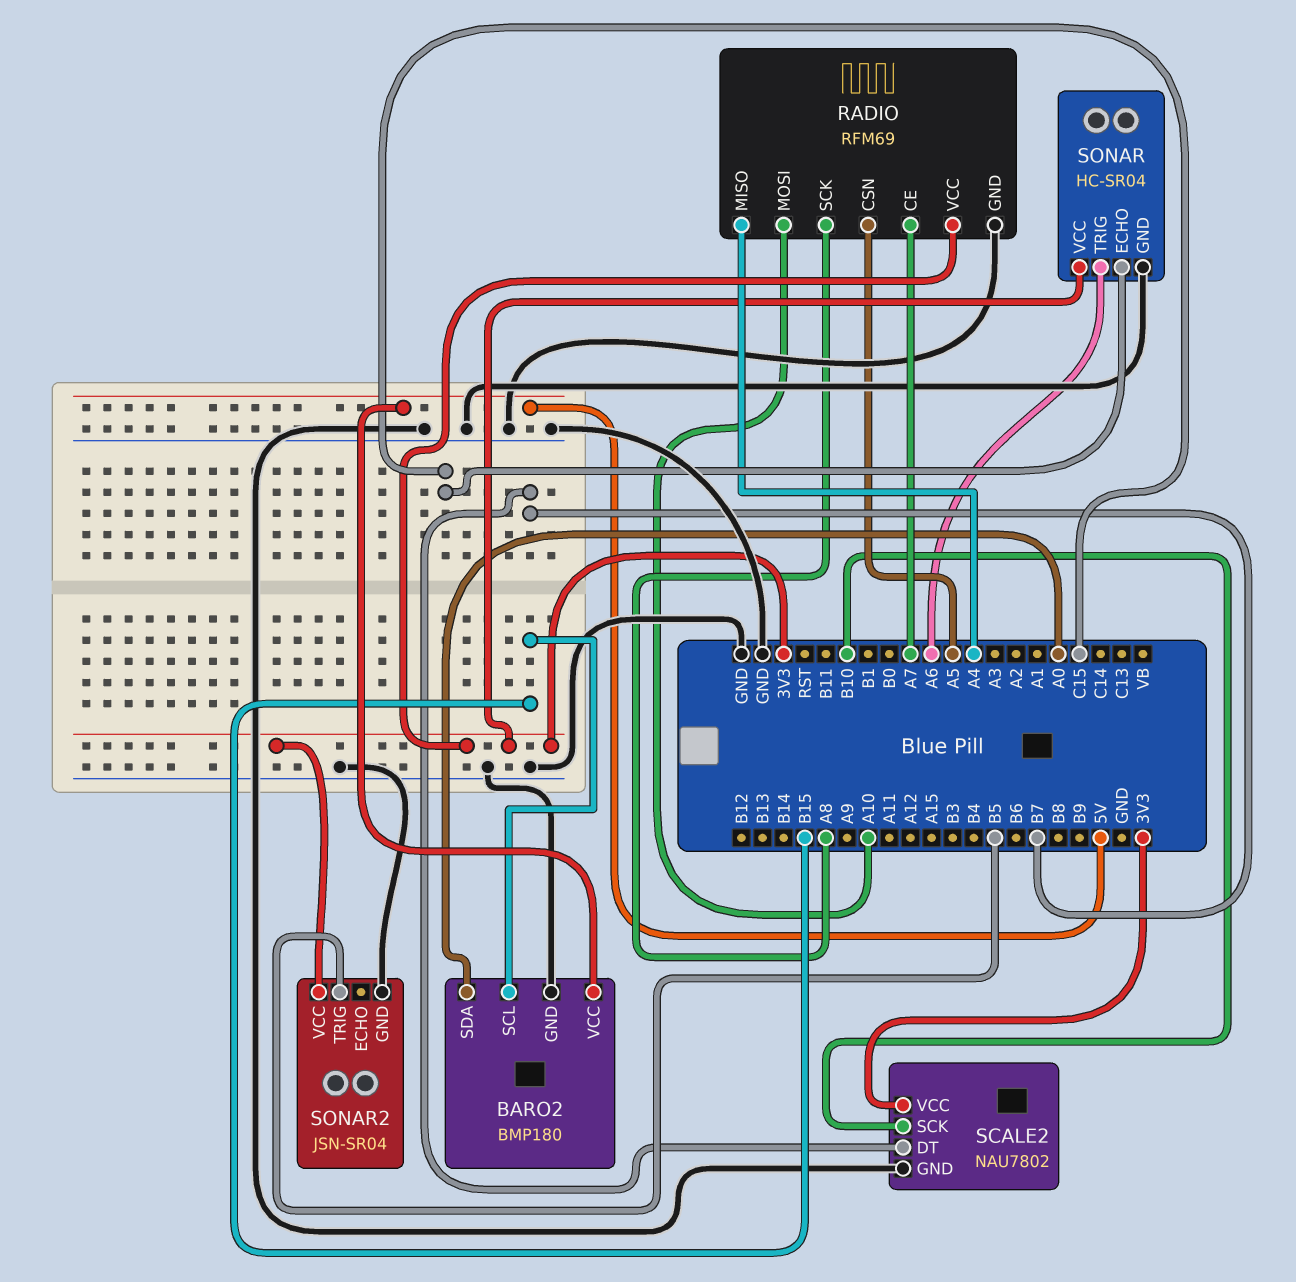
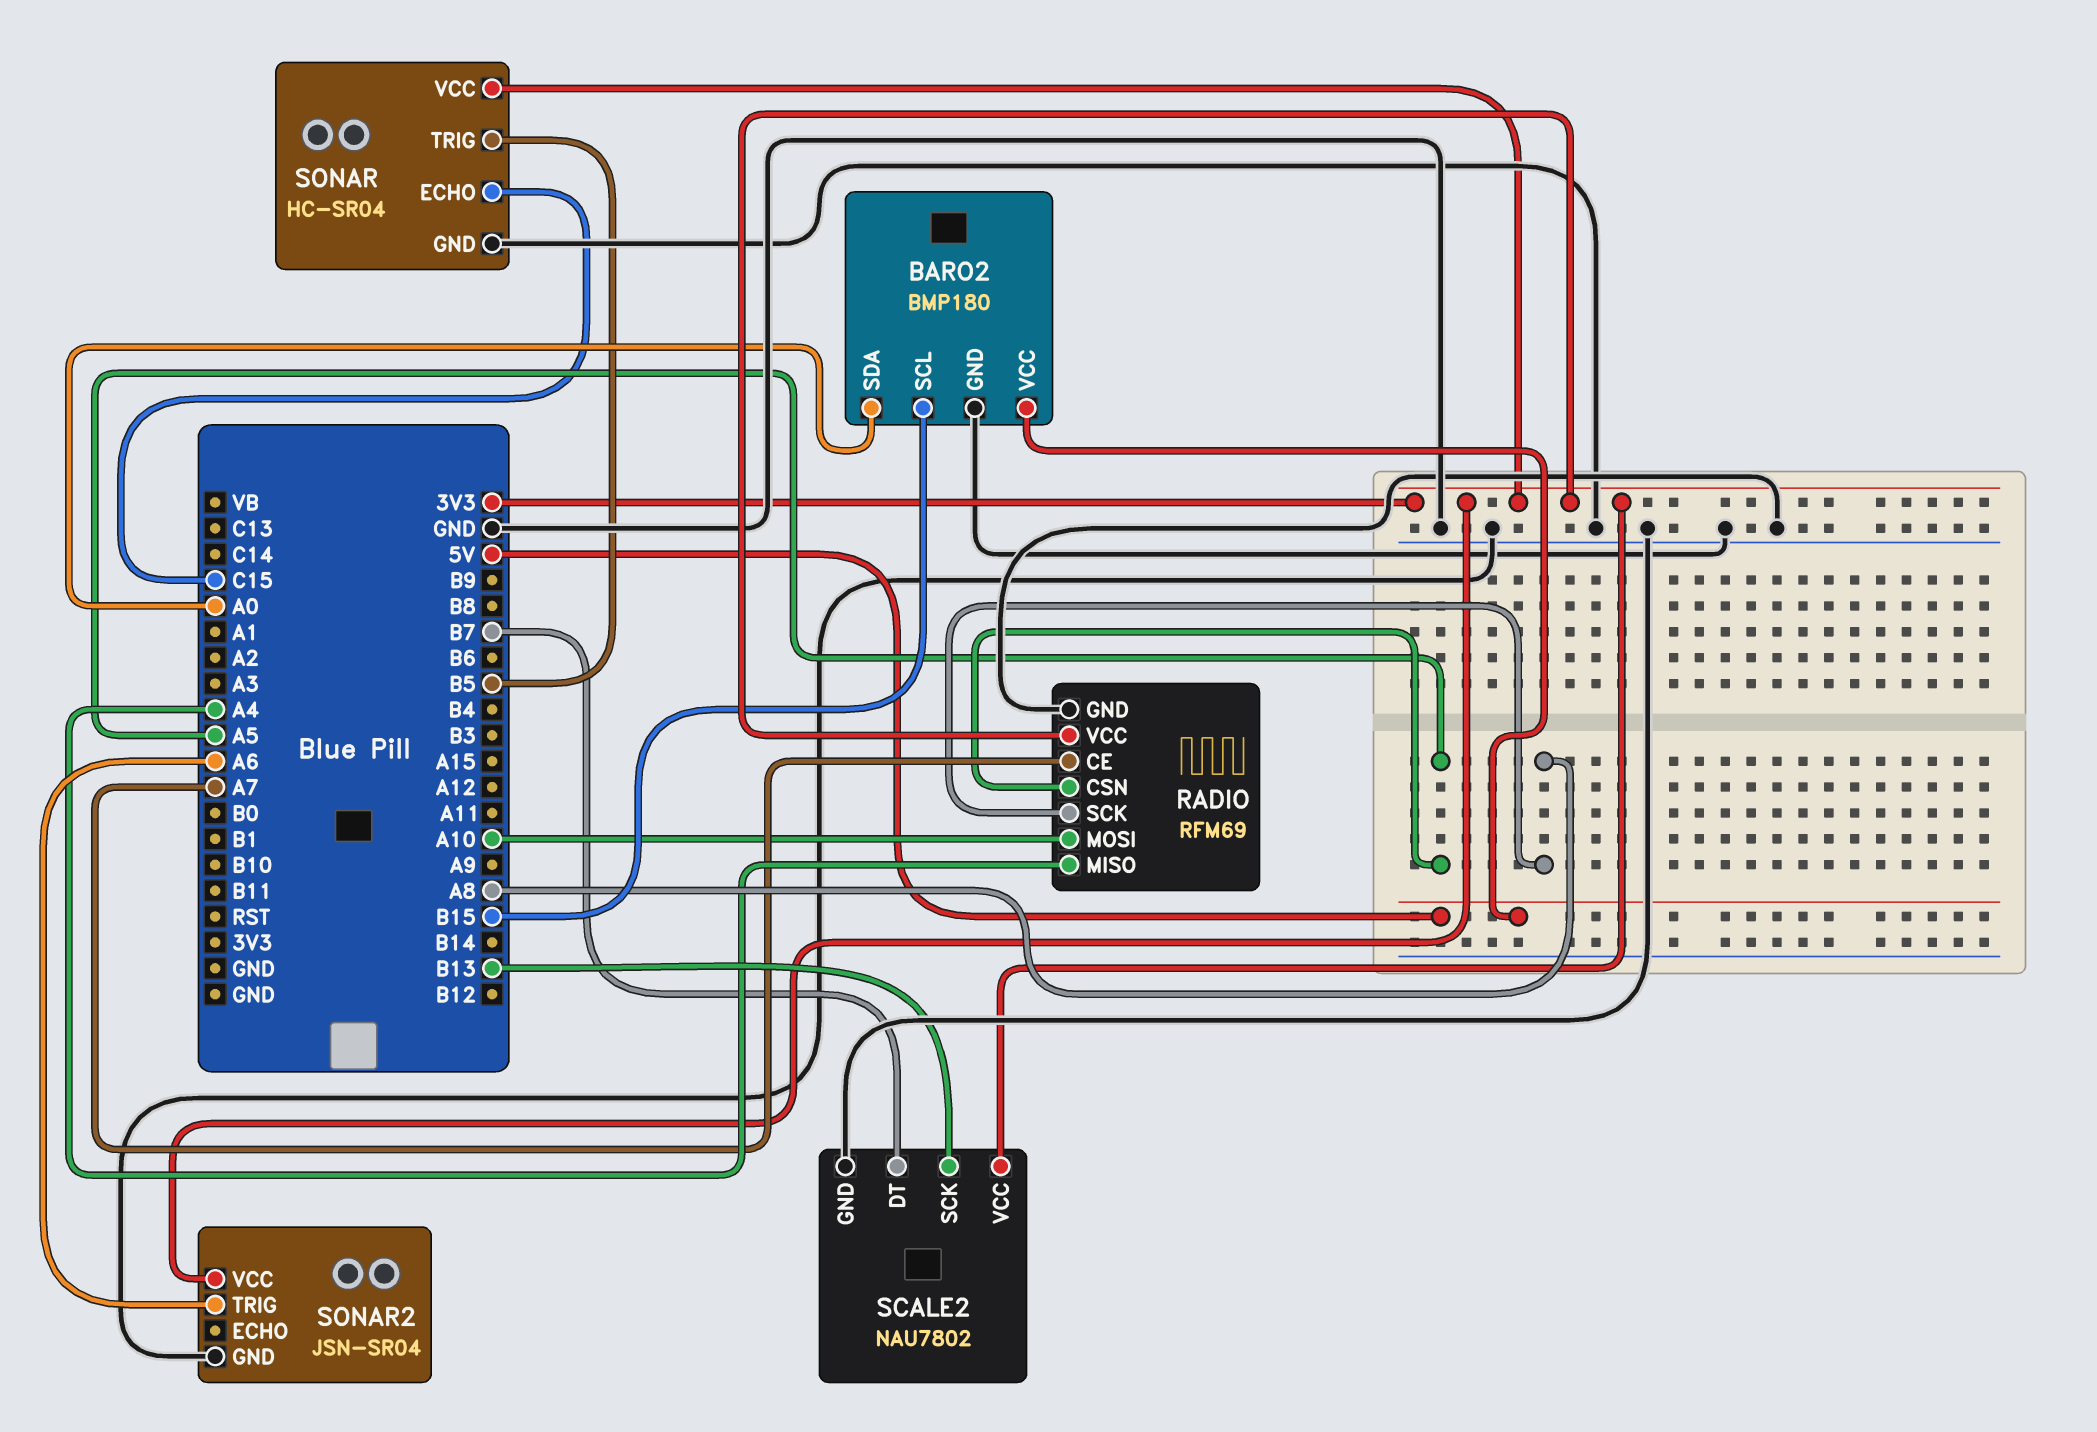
SCALE2 pin SCK: B10 -> B13
SONAR pin TRIG: A6 -> B5
SONAR2 pin TRIG: B5 -> A6

